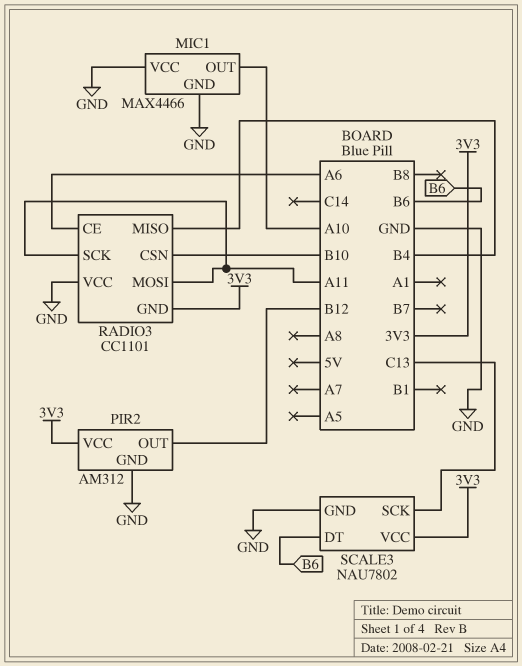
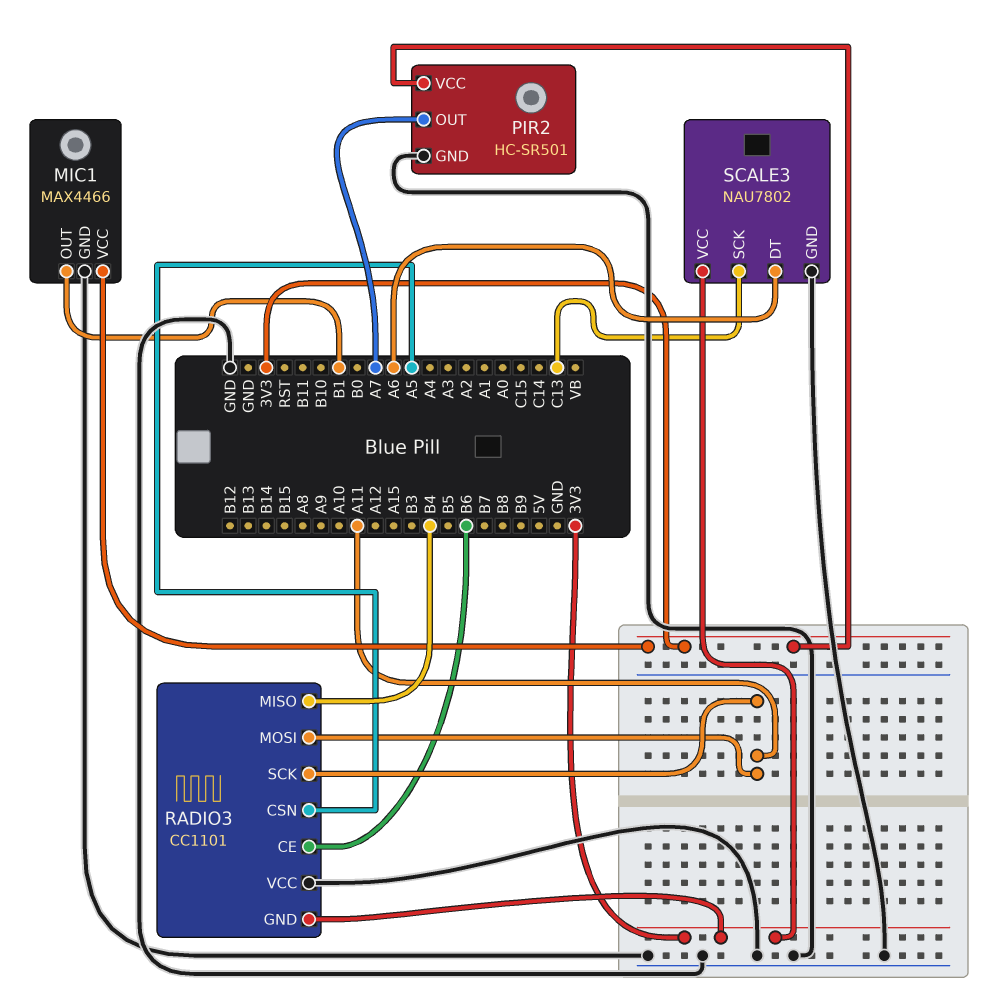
MIC1 pin OUT: A10 -> B1
MIC1 pin VCC: GND -> 3V3
PIR2: AM312 -> HC-SR501
PIR2 pin OUT: B12 -> A7
RADIO3 pin CE: A6 -> B6
RADIO3 pin CSN: B10 -> A5
SCALE3 pin DT: B6 -> A6

